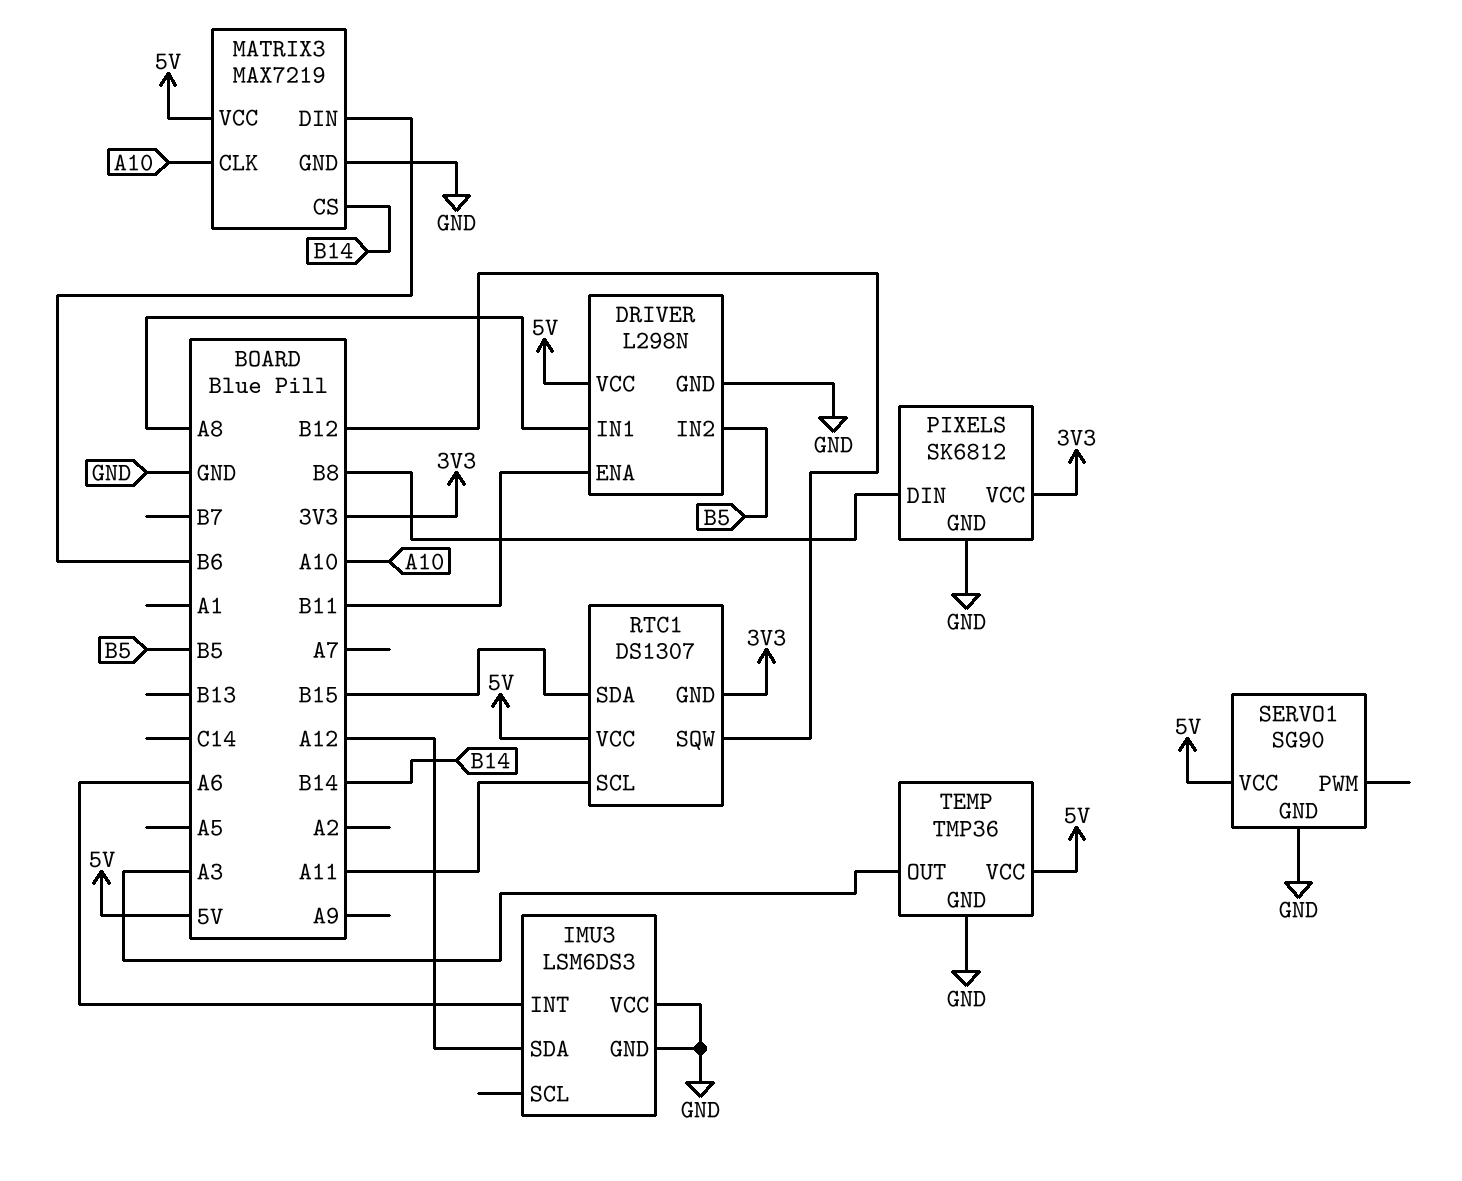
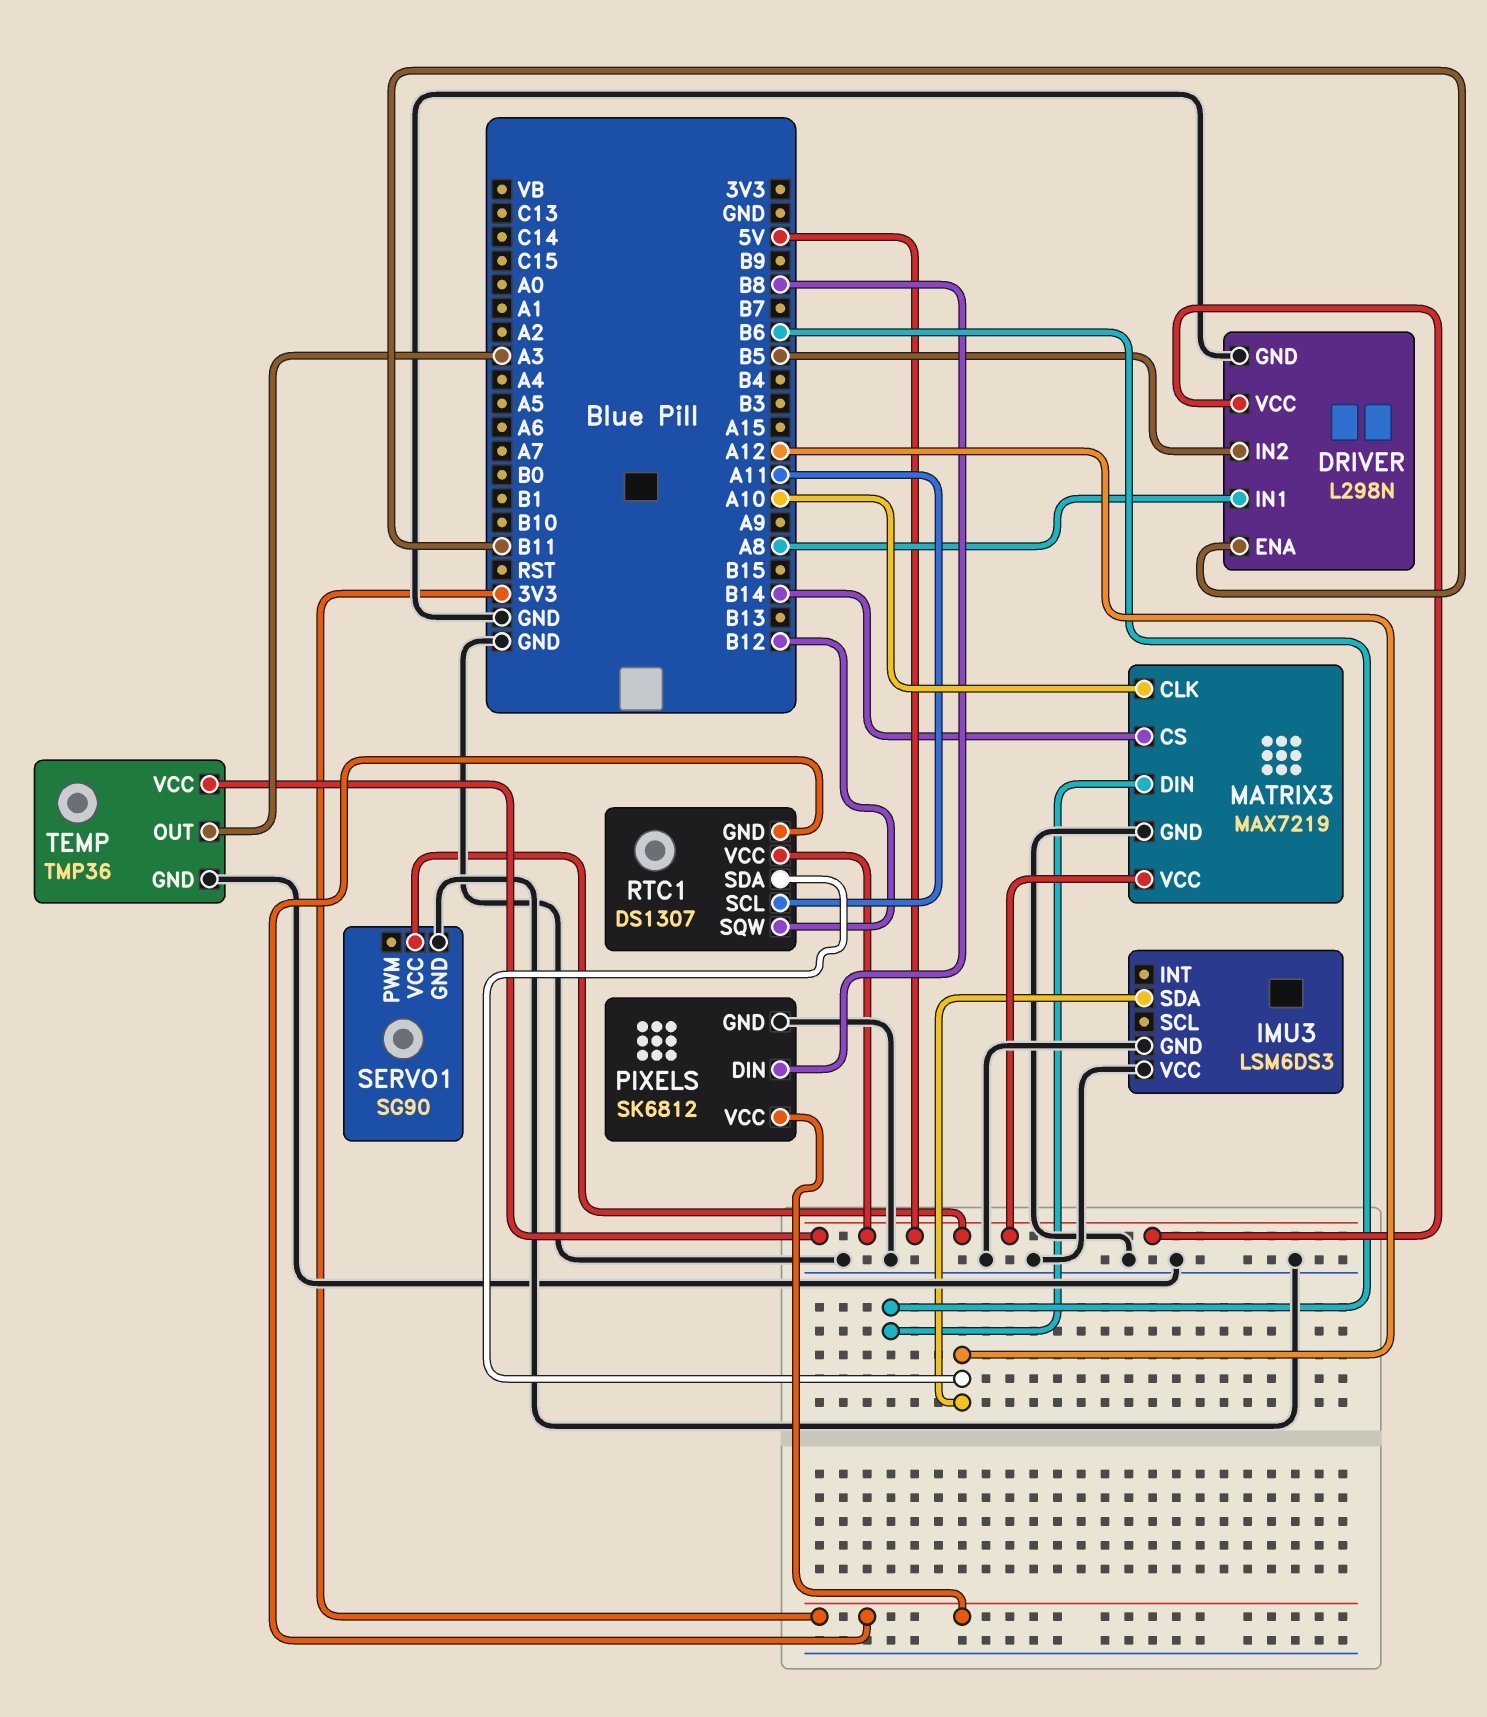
IMU3 pin INT: A6 -> none
RTC1 pin SDA: B15 -> A12

